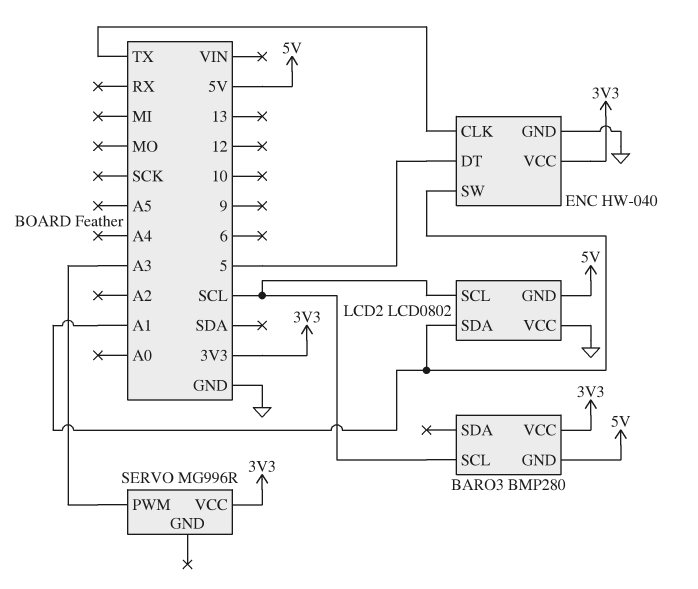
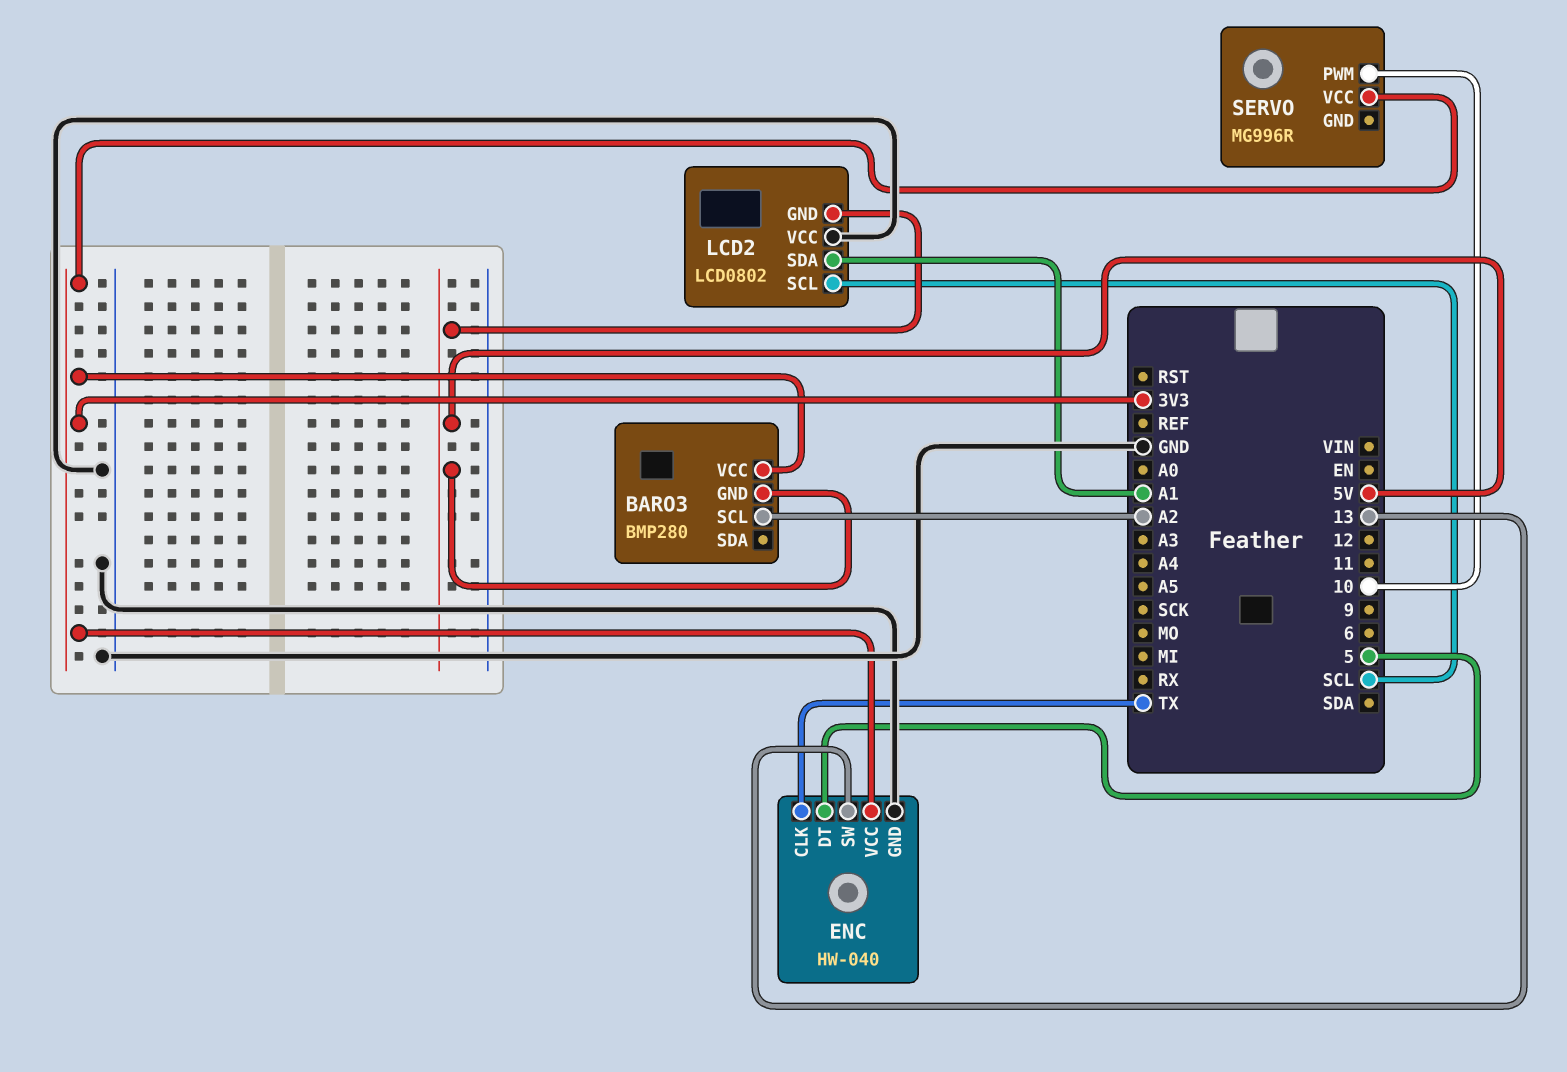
BARO3 pin SCL: SCL -> A2
ENC pin SW: A1 -> 13
SERVO pin PWM: A3 -> 10

